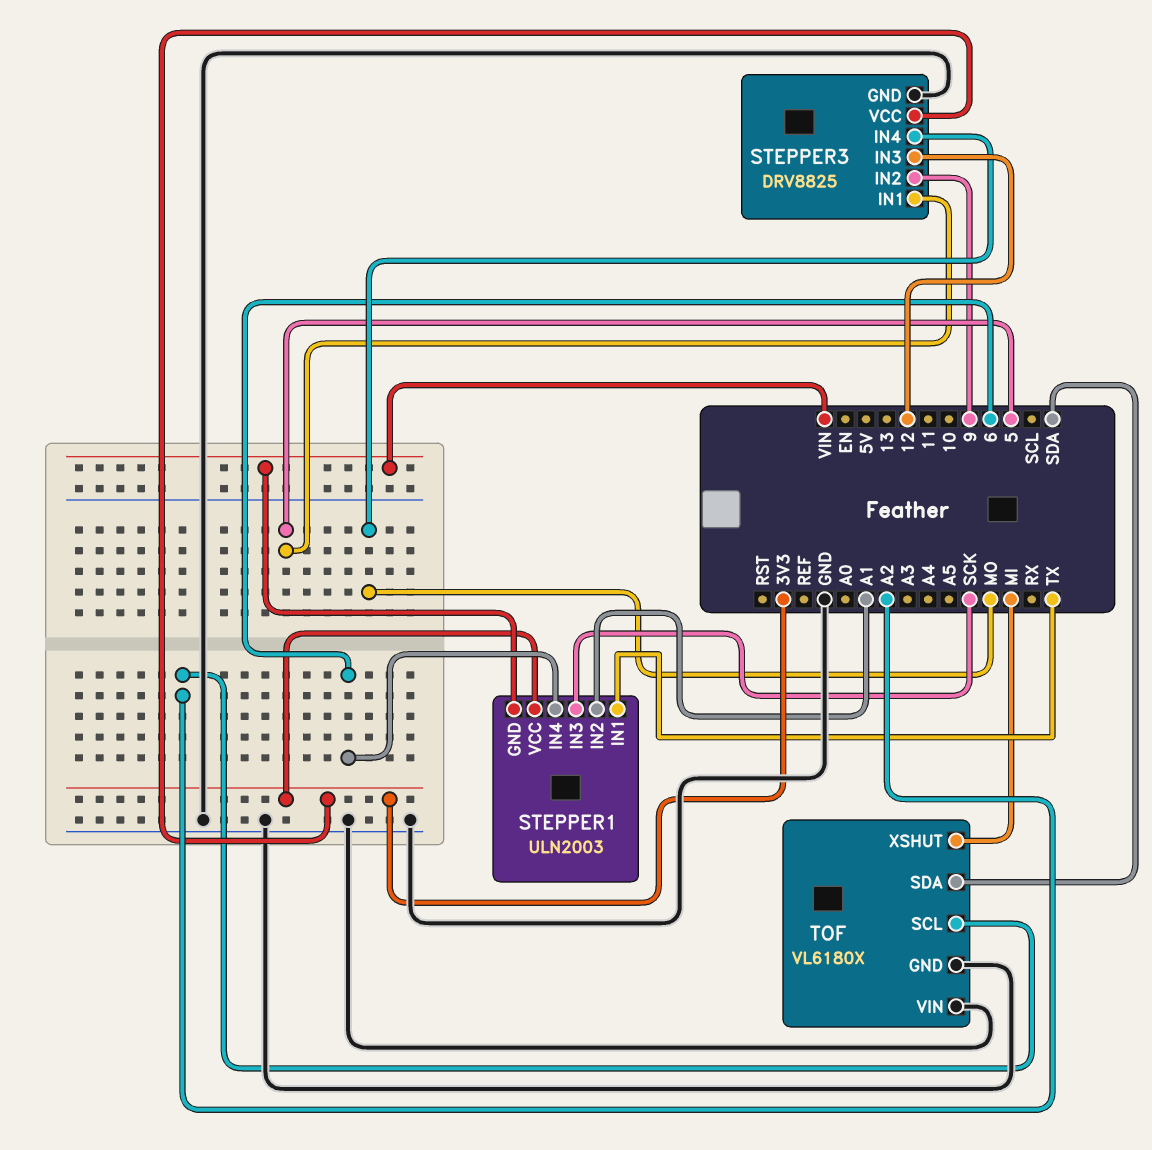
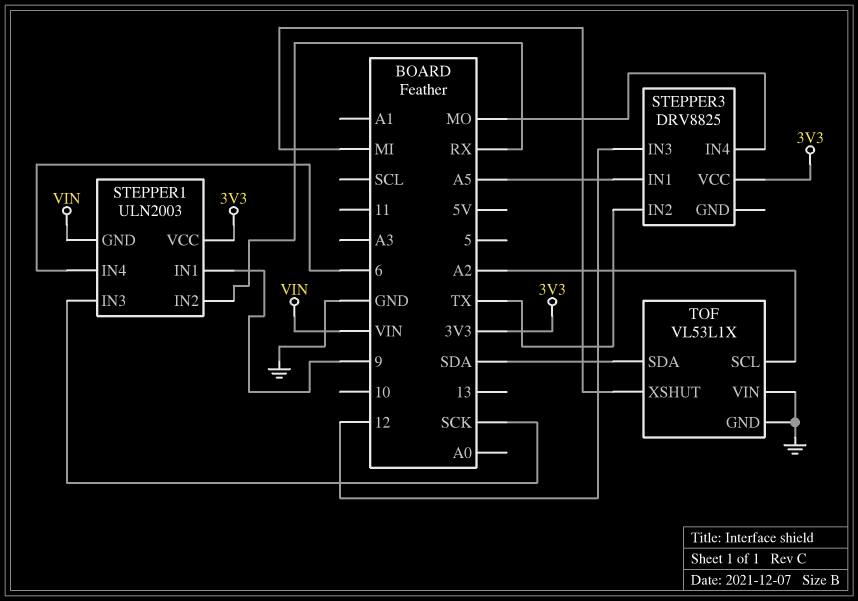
STEPPER1 pin IN1: TX -> 9
STEPPER1 pin IN2: A1 -> RX
STEPPER3 pin GND: GND -> none
STEPPER3 pin IN1: 5 -> A5
STEPPER3 pin IN2: 9 -> TX
TOF: VL6180X -> VL53L1X

